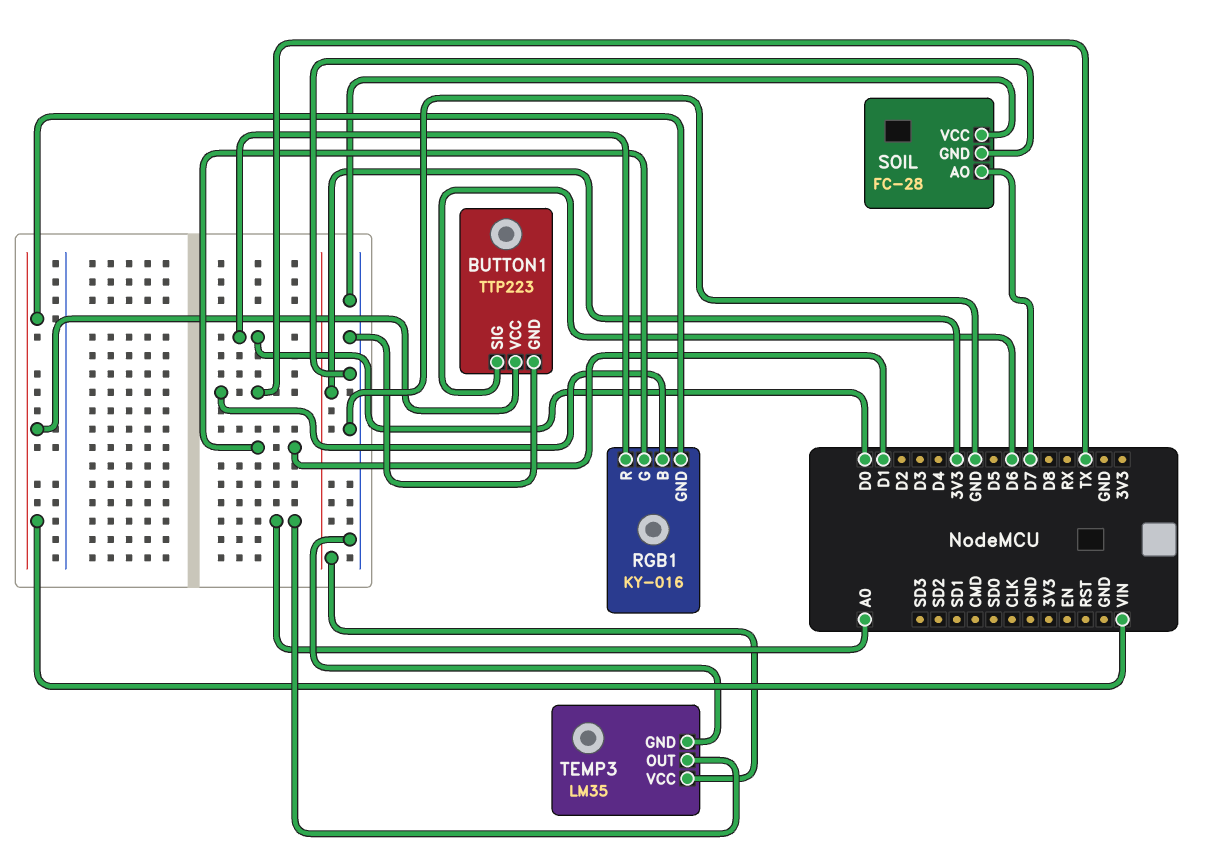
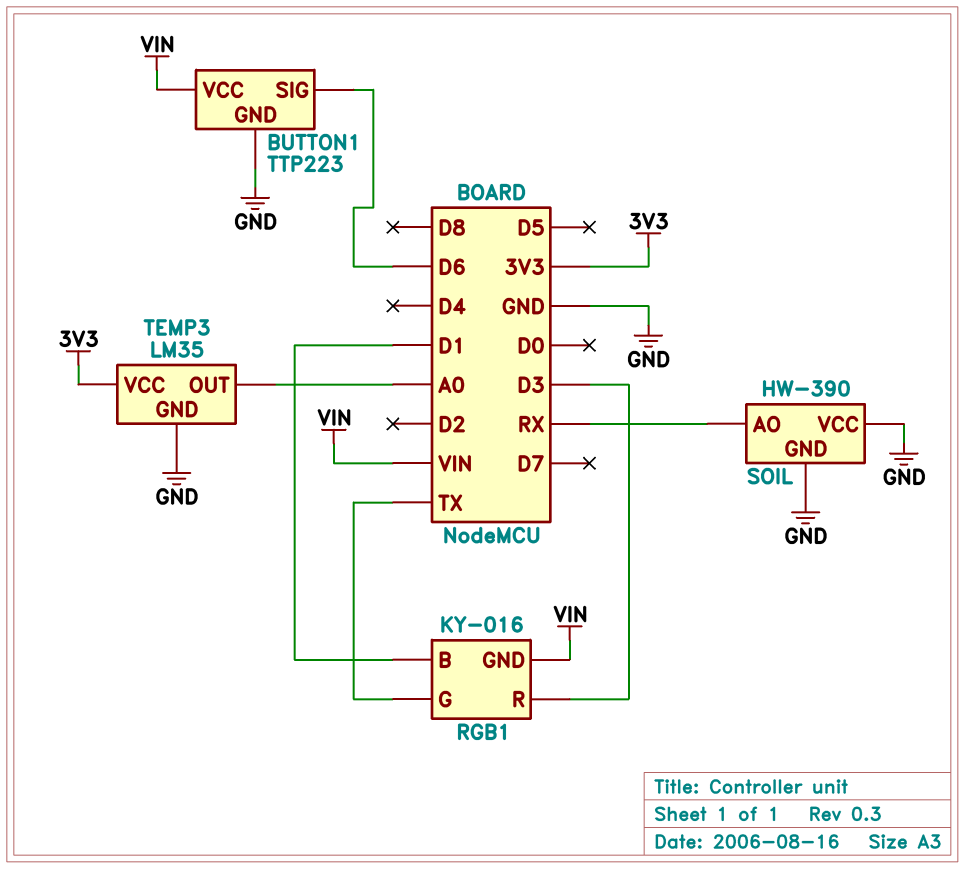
RGB1 pin B: TX -> D1
RGB1 pin G: D1 -> TX
RGB1 pin R: D0 -> D3
SOIL: FC-28 -> HW-390
SOIL pin AO: D7 -> RX

